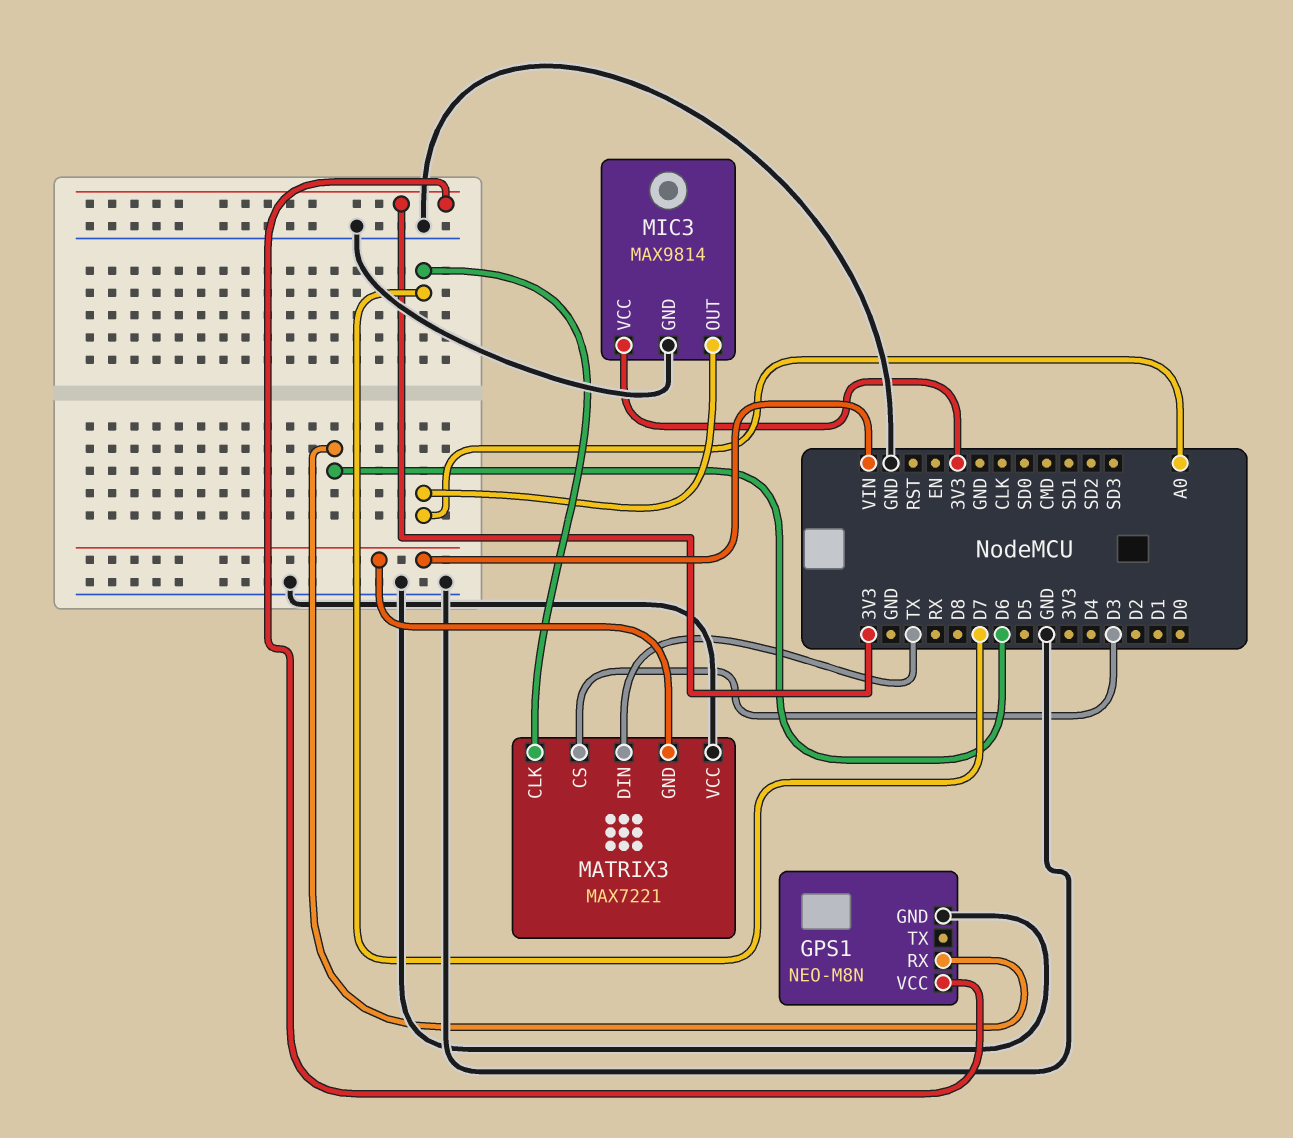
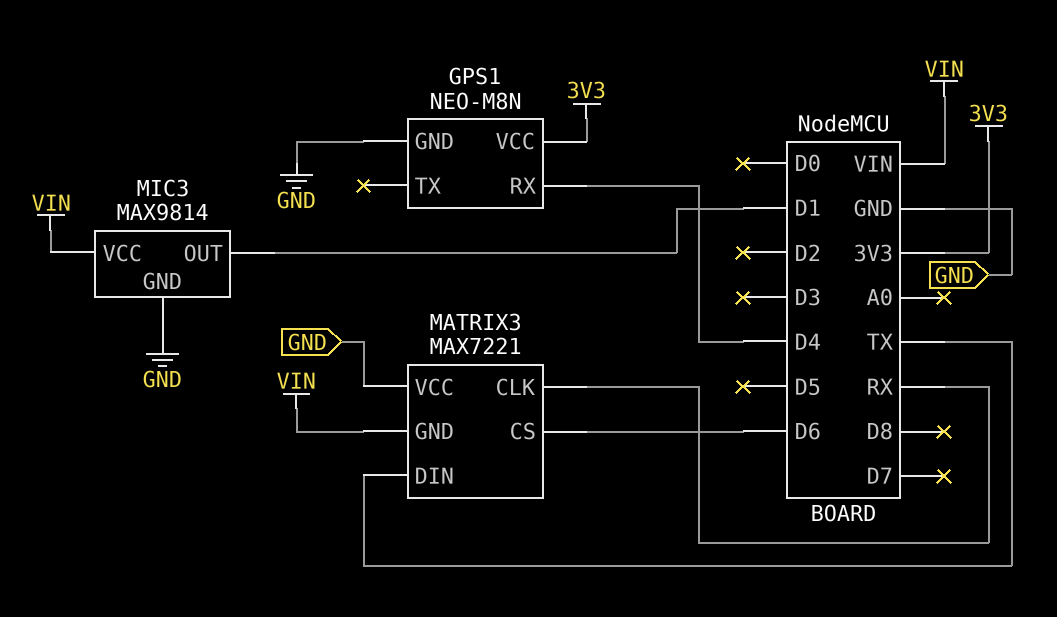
GPS1 pin RX: D6 -> D4
MATRIX3 pin CLK: D7 -> RX
MATRIX3 pin CS: D3 -> D6
MIC3 pin OUT: A0 -> D1
MIC3 pin VCC: 3V3 -> VIN

